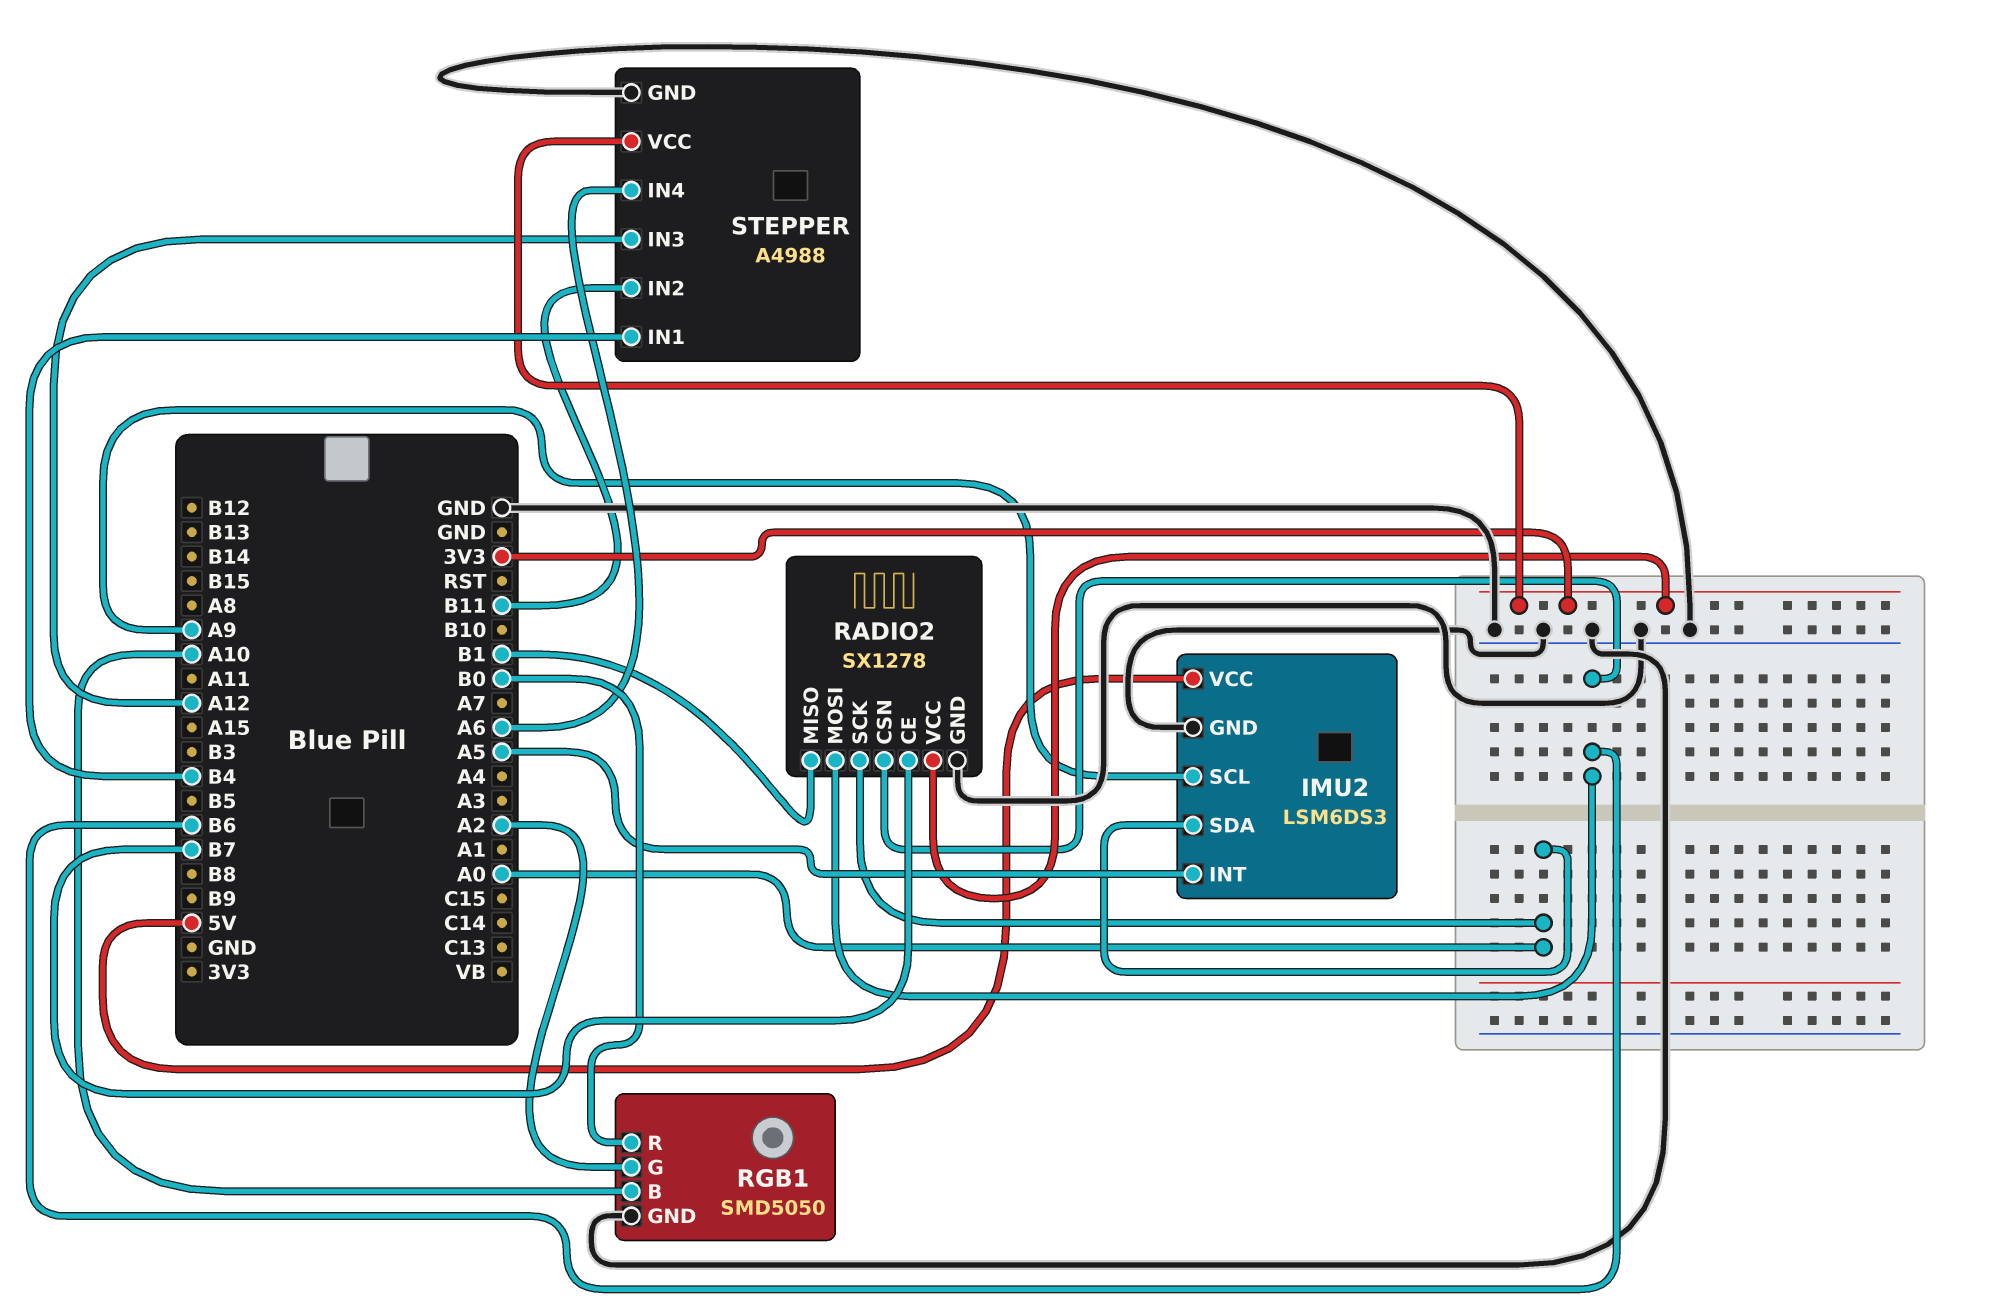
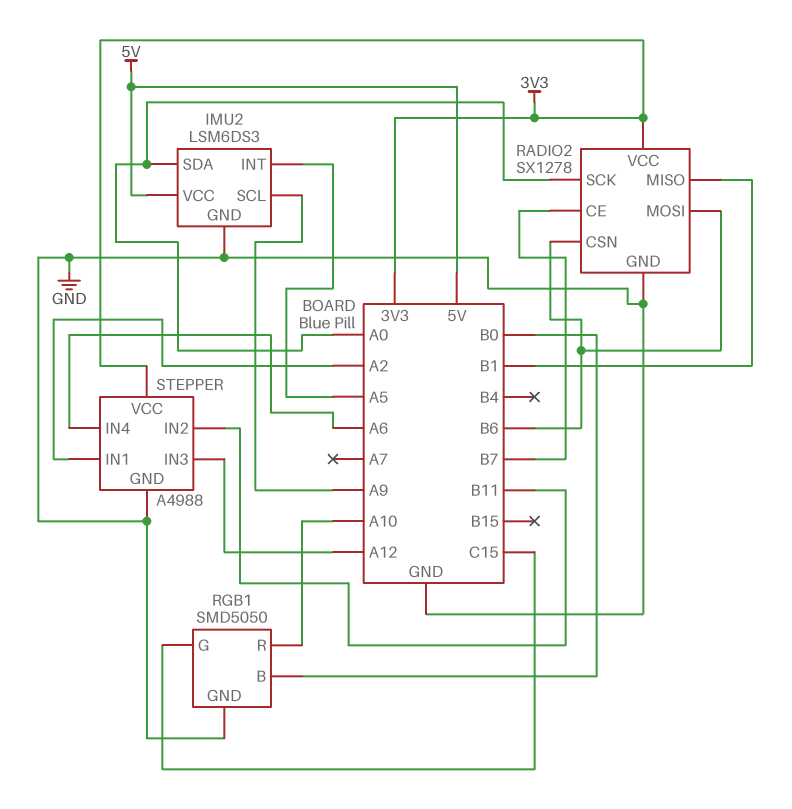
RGB1 pin B: A10 -> B0
RGB1 pin G: A2 -> C15
RGB1 pin R: B0 -> A10
STEPPER pin IN1: B4 -> A2

